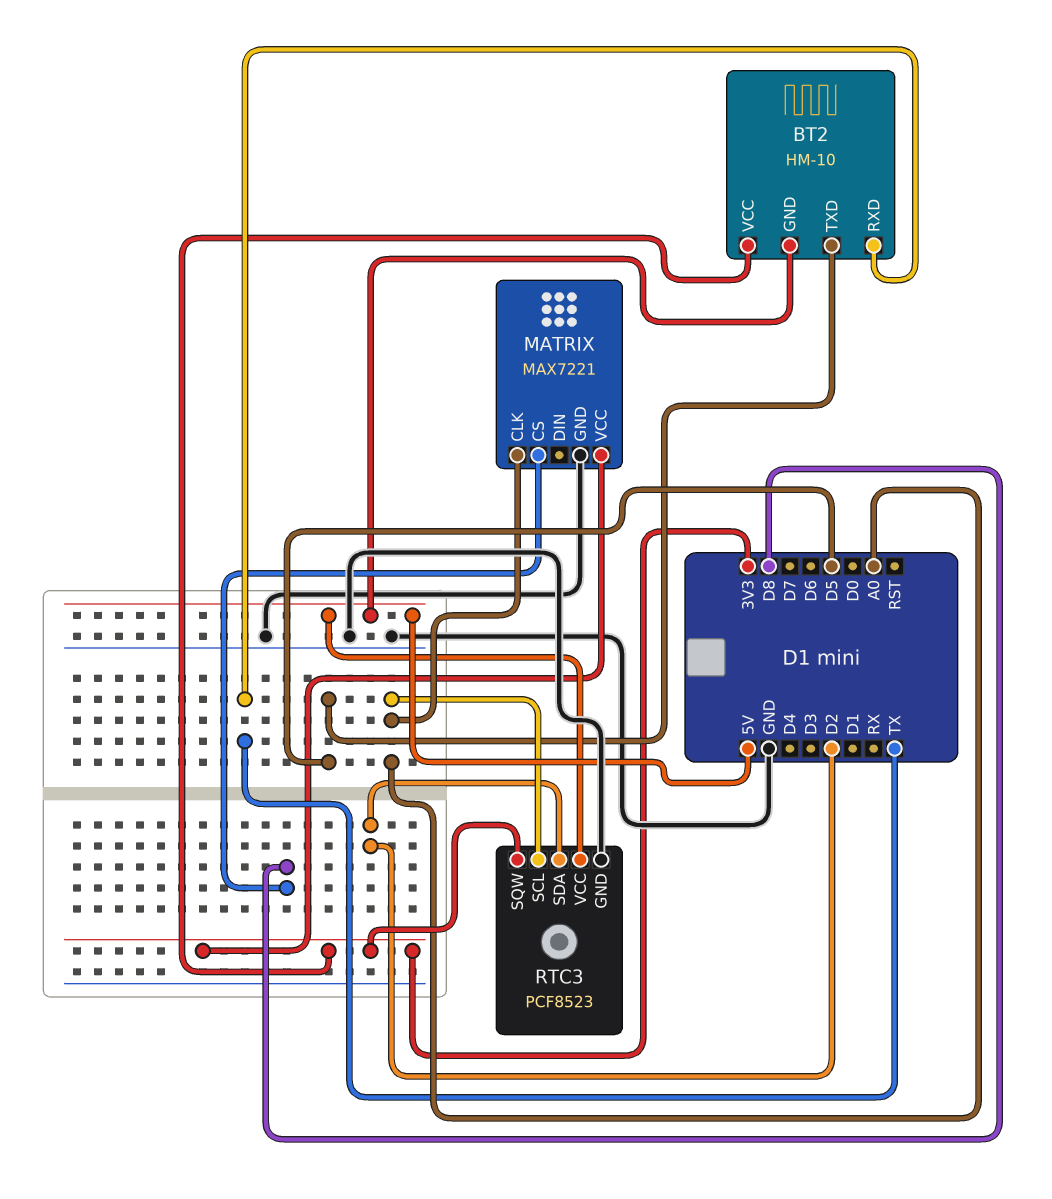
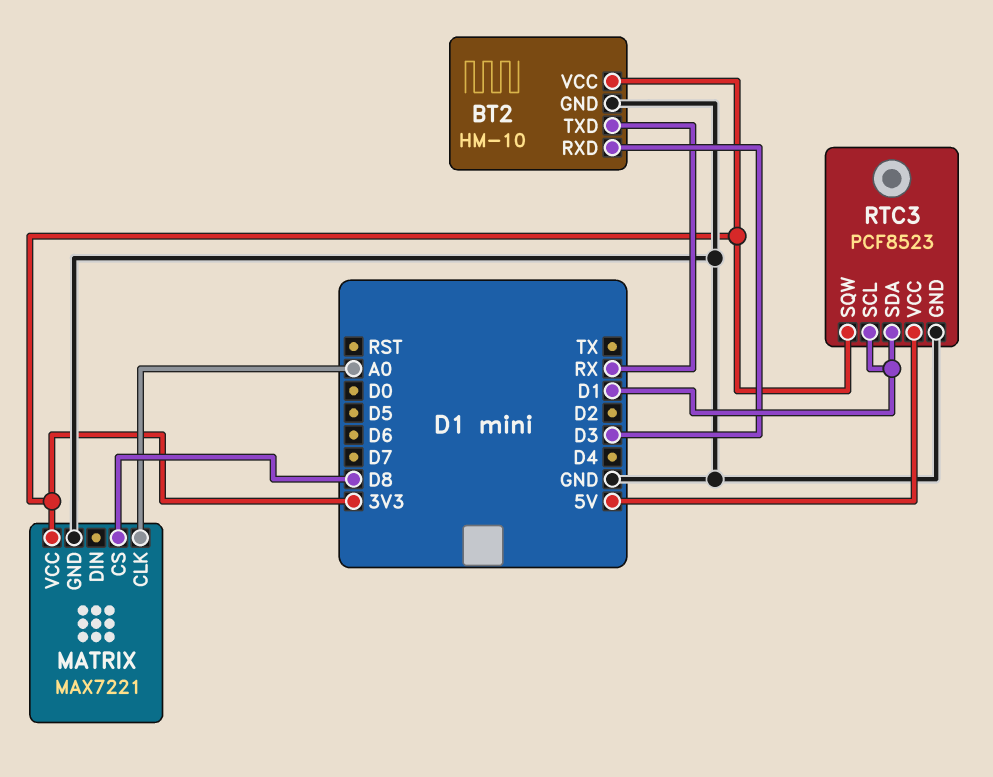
BT2 pin GND: 5V -> GND
BT2 pin RXD: TX -> D3
BT2 pin TXD: D5 -> RX
RTC3 pin SCL: A0 -> D1
RTC3 pin SDA: D2 -> D1

